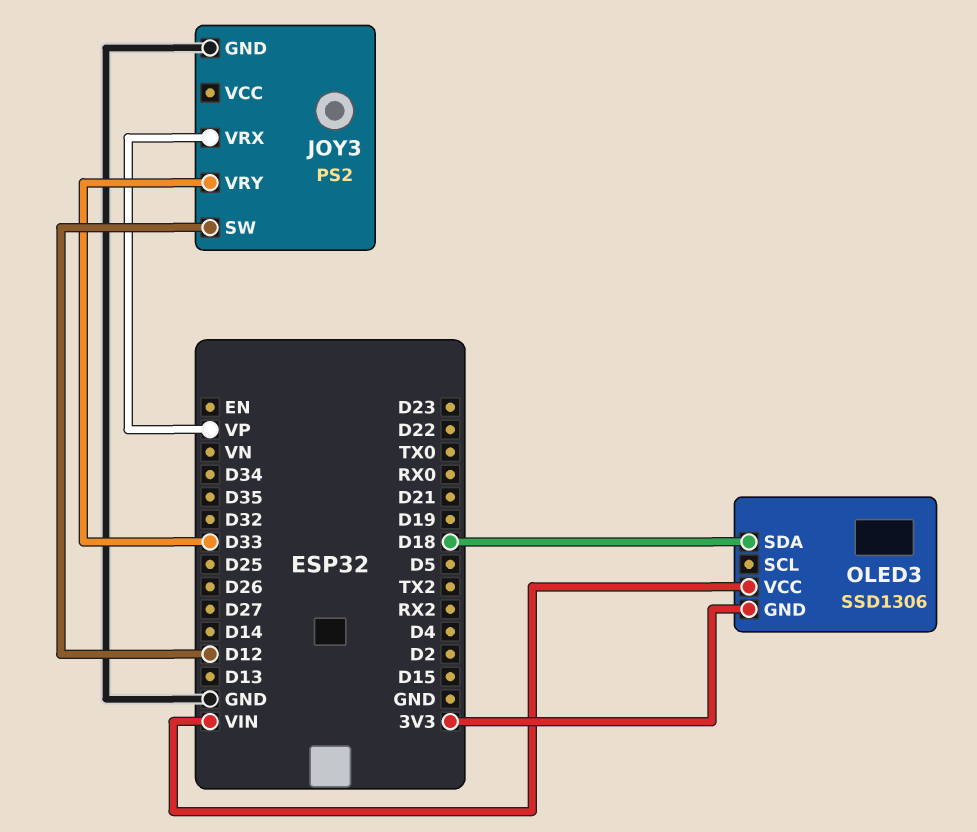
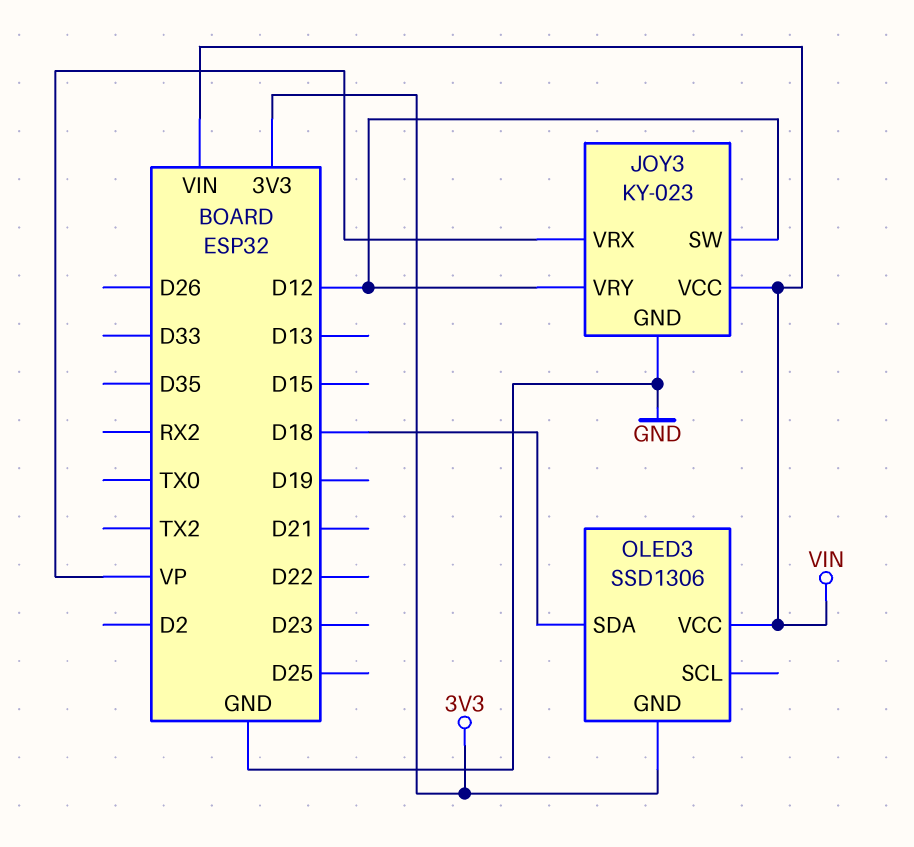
JOY3: PS2 -> KY-023
JOY3 pin VCC: none -> VIN
JOY3 pin VRY: D33 -> D12

